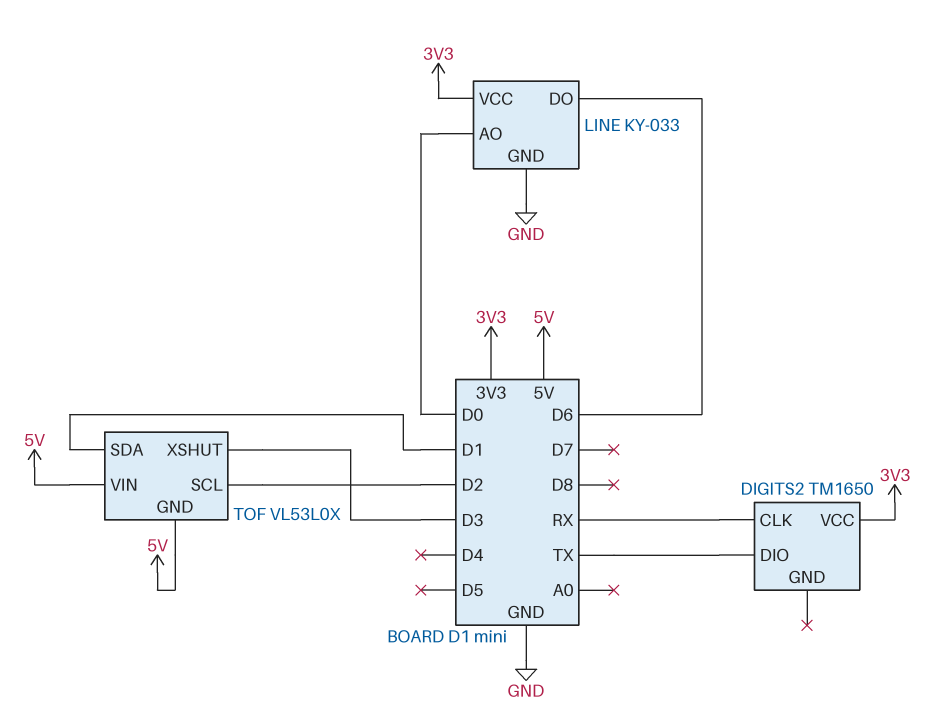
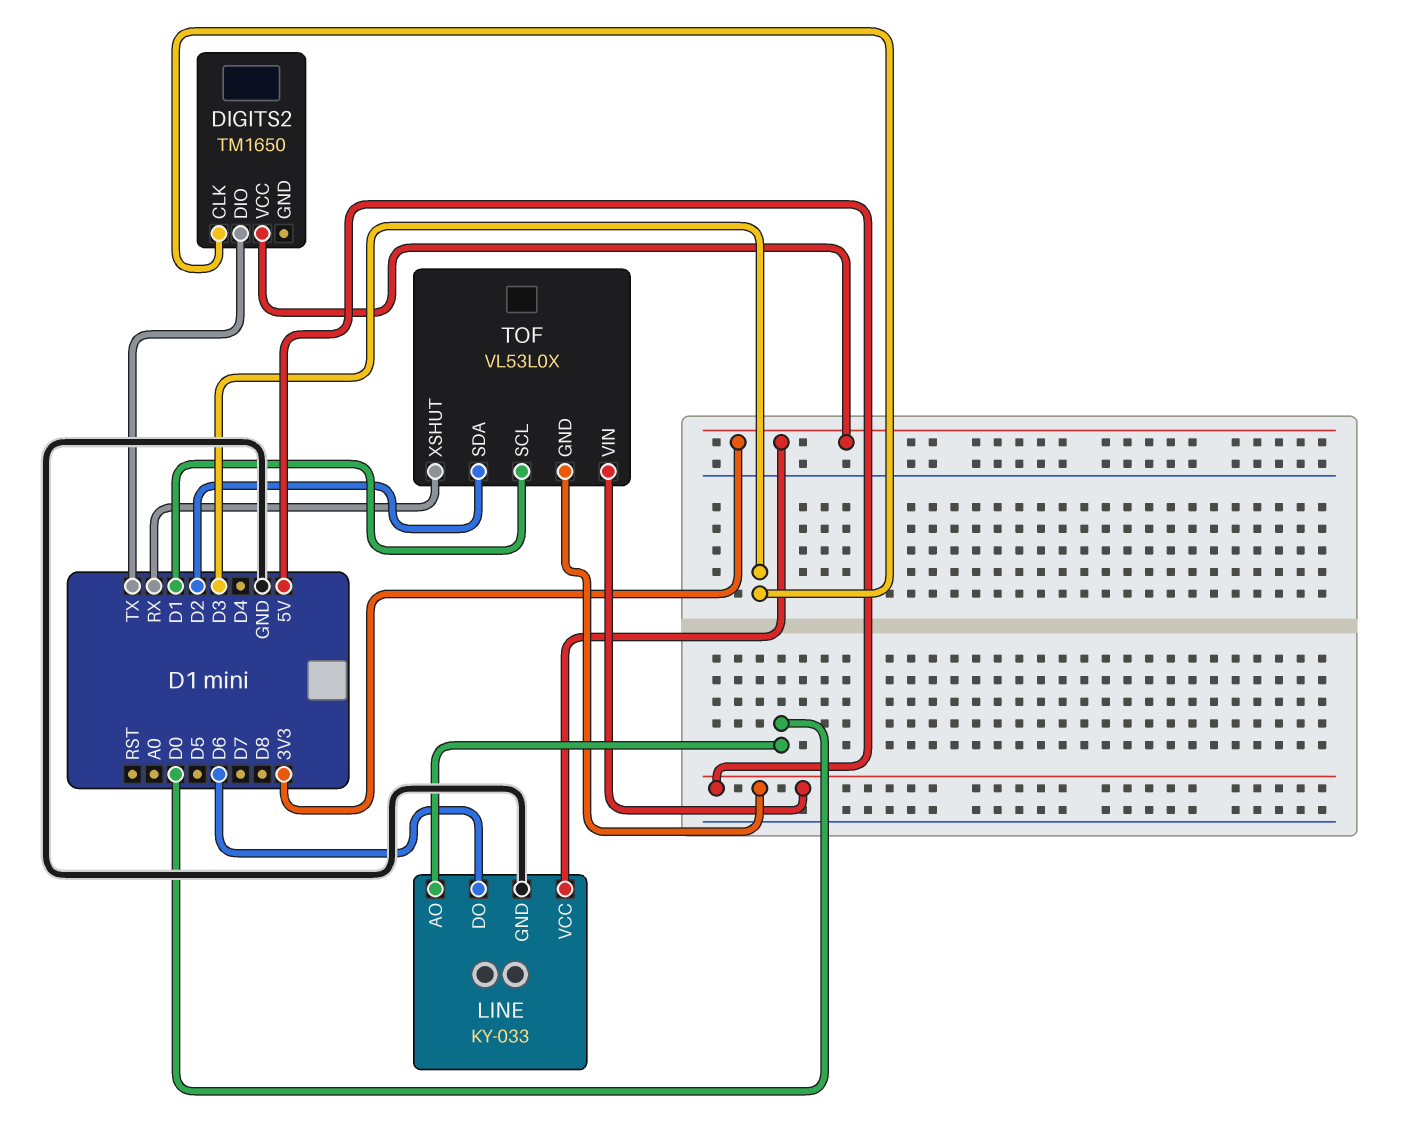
DIGITS2 pin CLK: RX -> D3
TOF pin SCL: D2 -> D1
TOF pin SDA: D1 -> D2
TOF pin XSHUT: D3 -> RX

